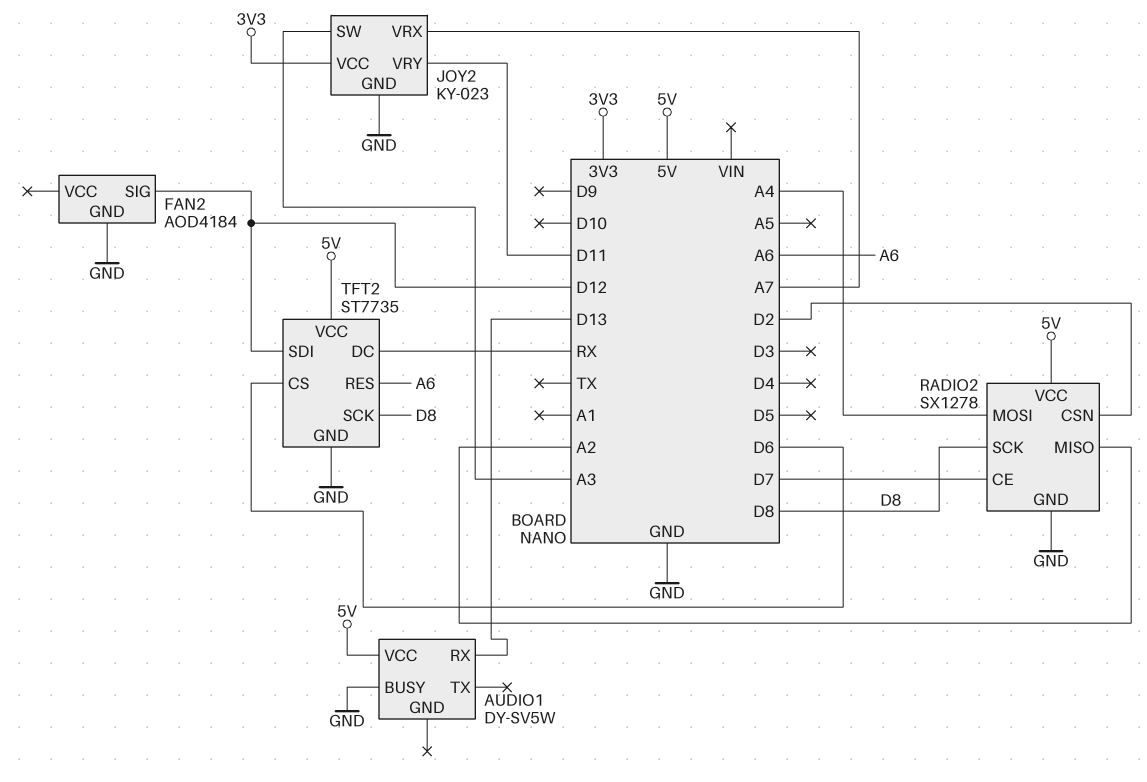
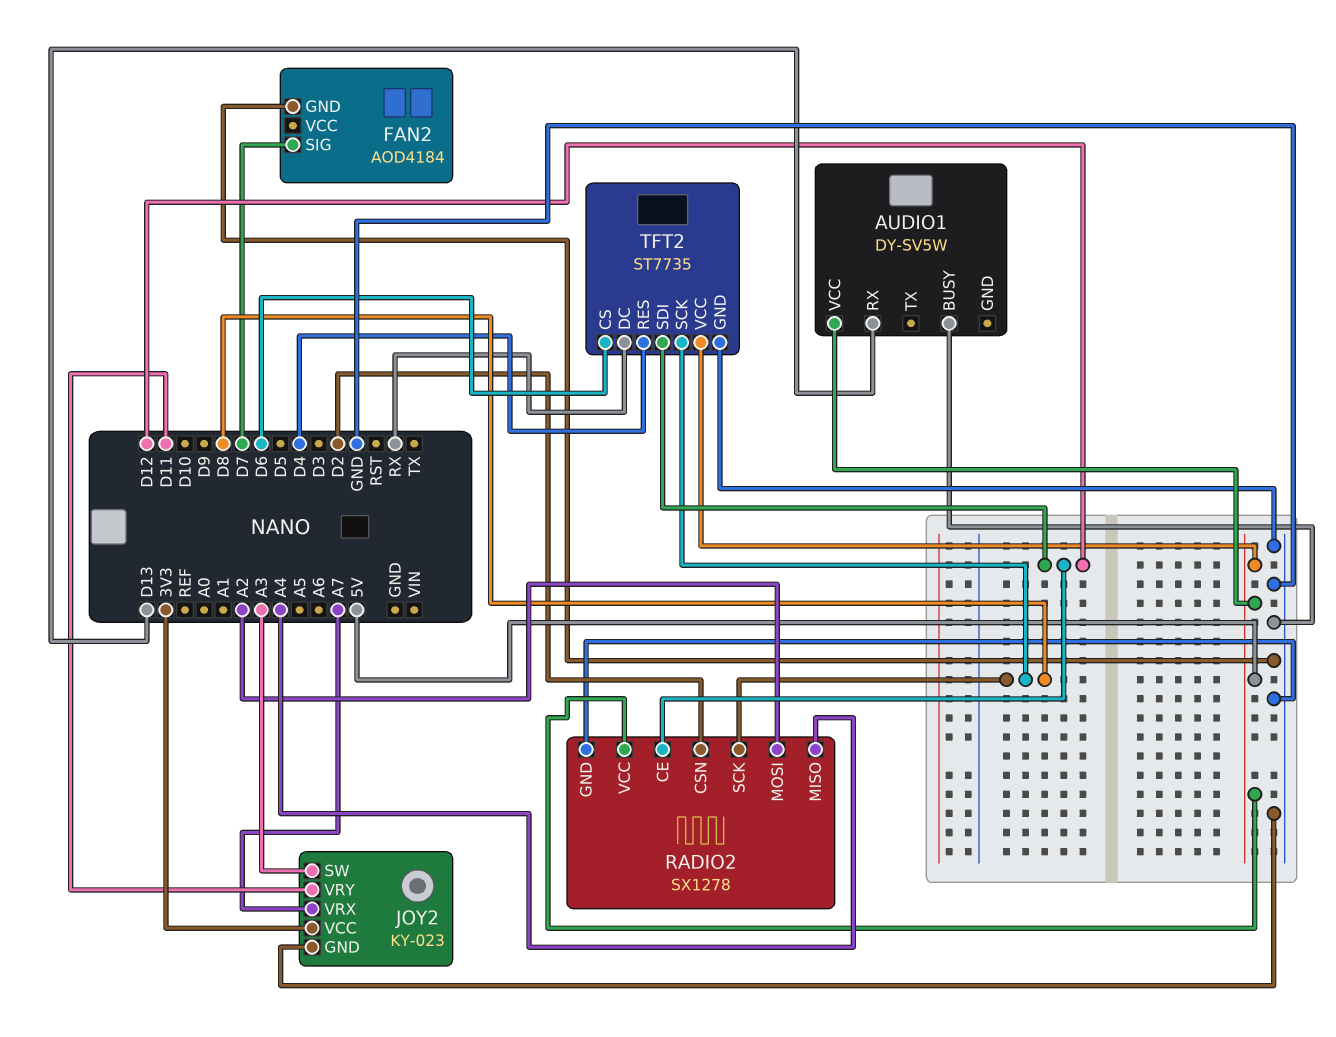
FAN2 pin SIG: D12 -> D7
RADIO2 pin CE: D7 -> D12
RADIO2 pin MISO: A2 -> A4
RADIO2 pin MOSI: A4 -> A2
TFT2 pin RES: A6 -> D4

